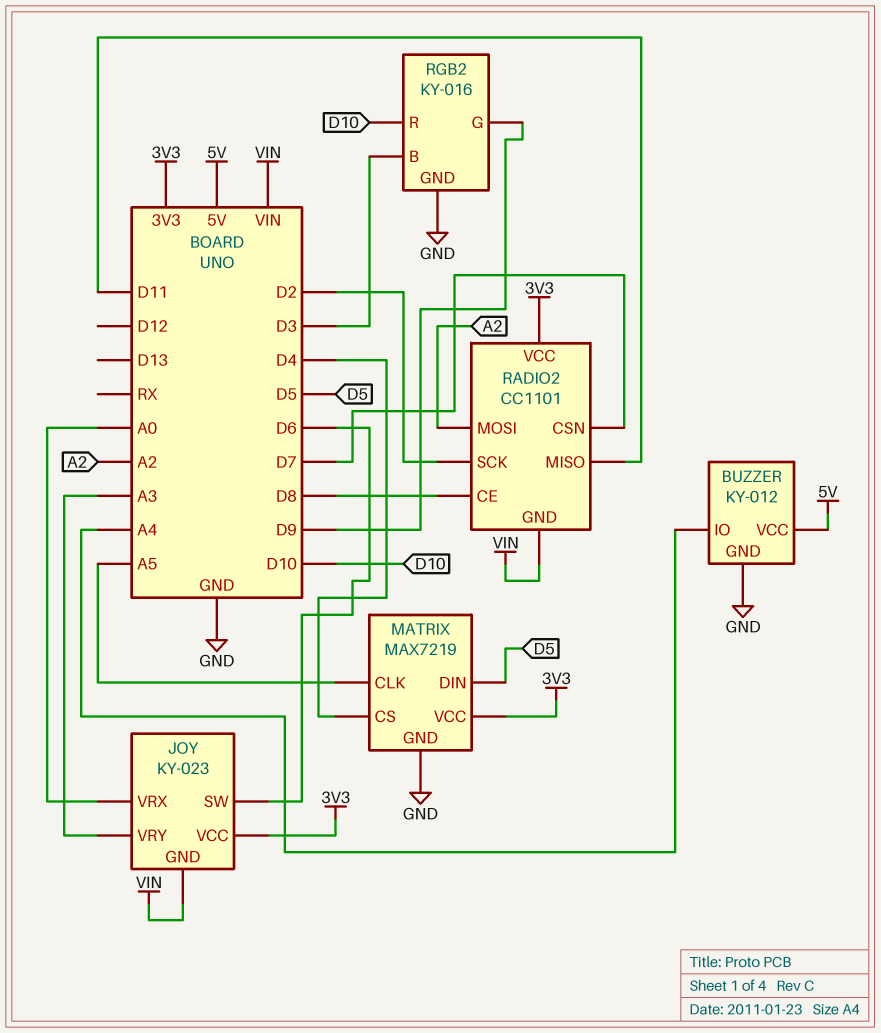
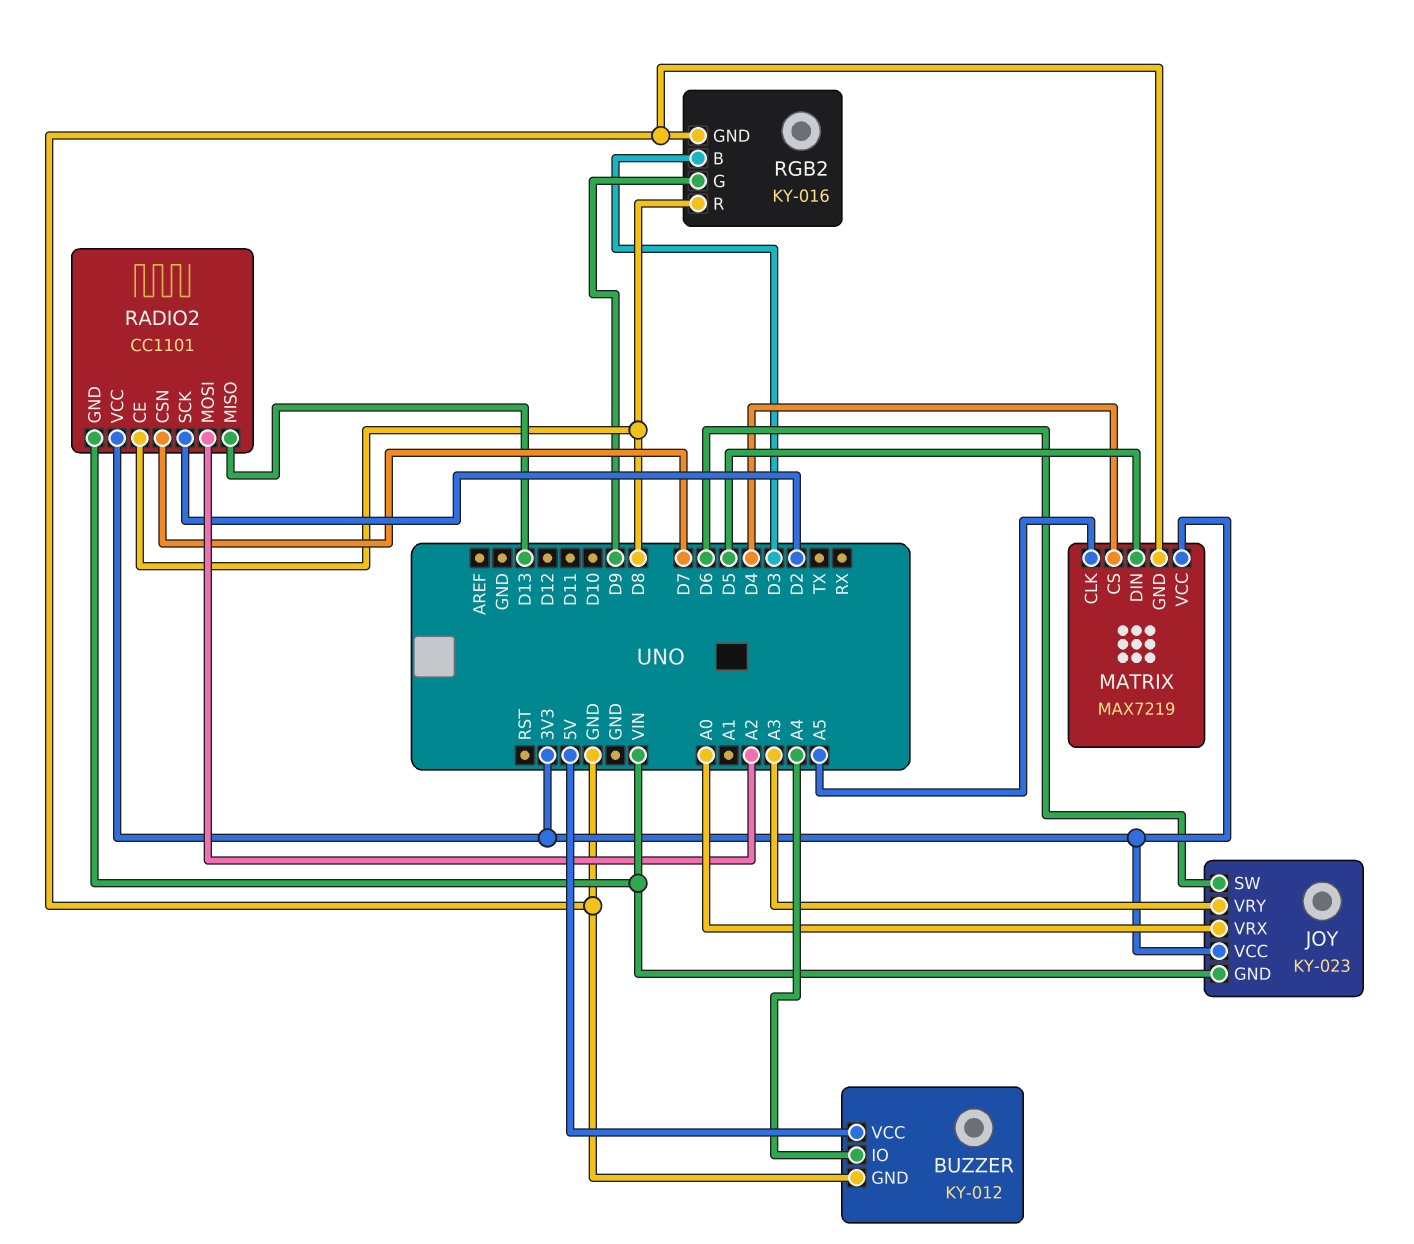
RADIO2 pin MISO: D11 -> D13
RGB2 pin R: D10 -> D8

